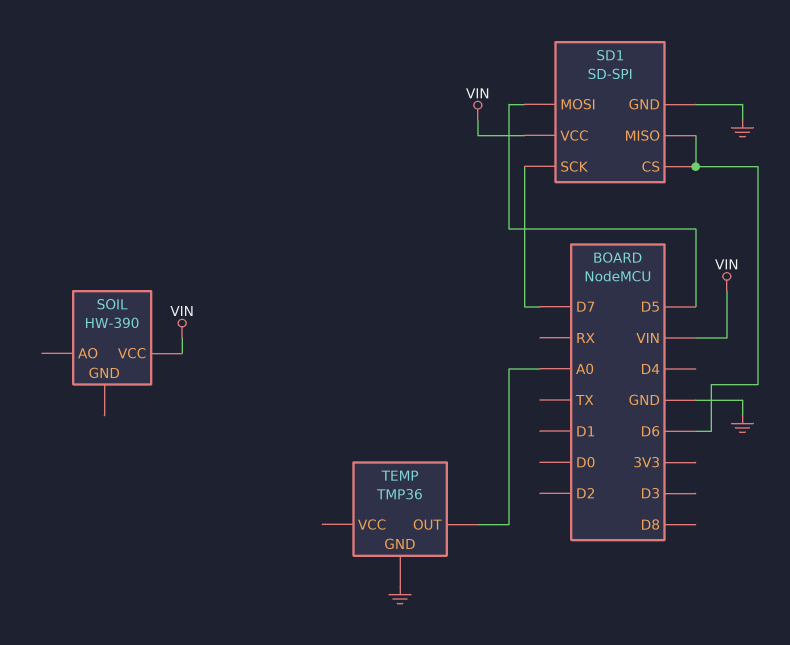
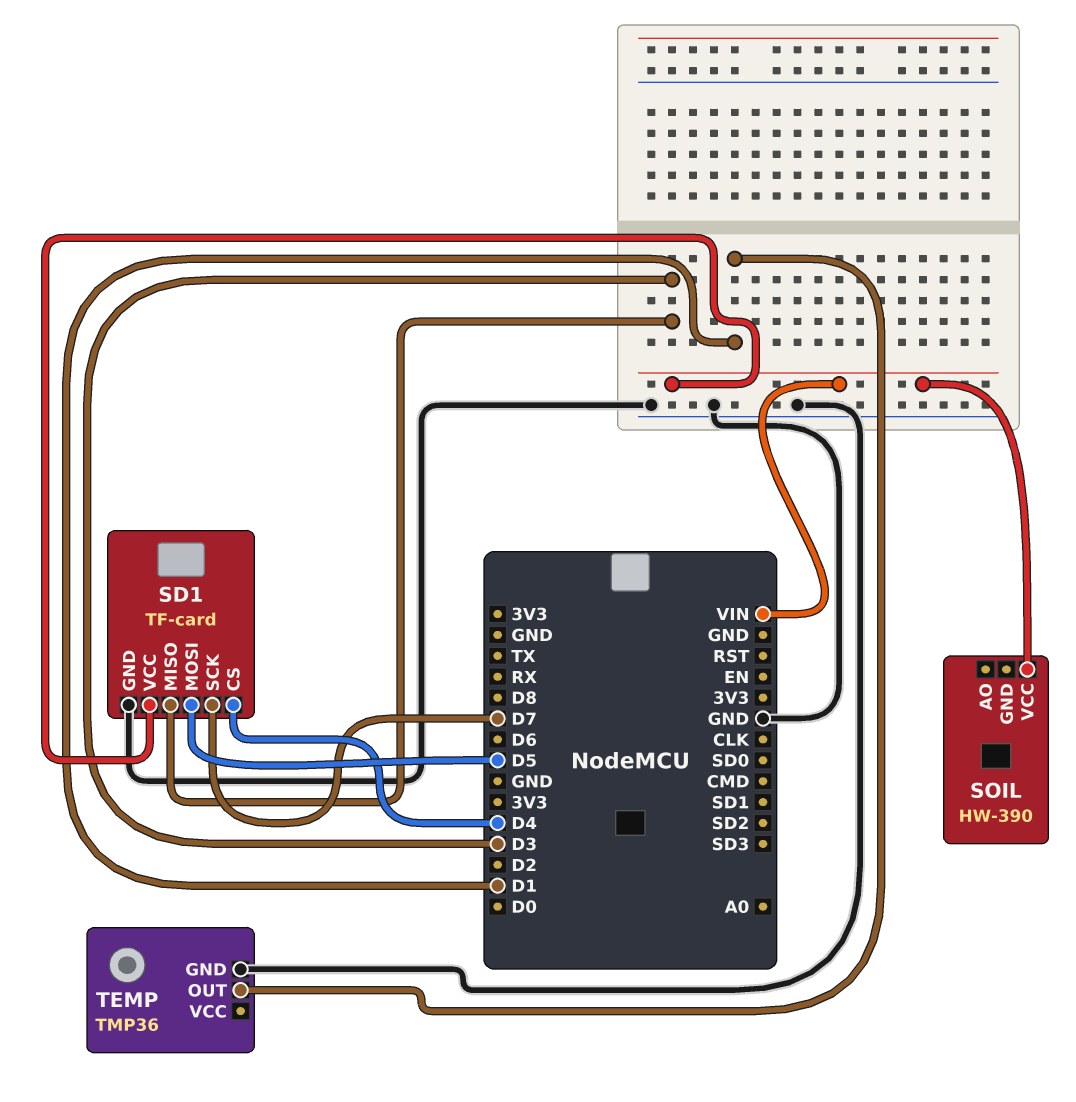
SD1: SD-SPI -> TF-card
SD1 pin CS: D6 -> D4
SD1 pin MISO: D6 -> D3
TEMP pin OUT: A0 -> D1

